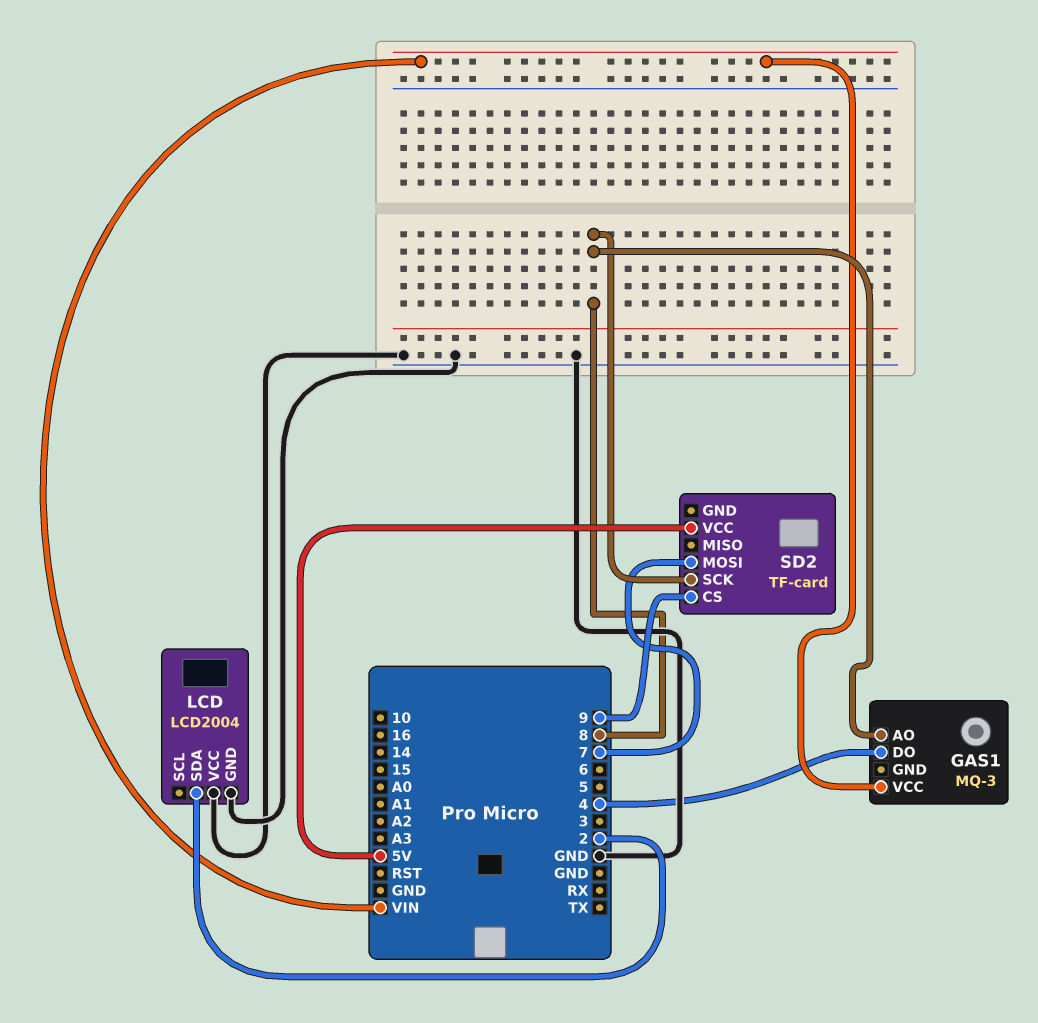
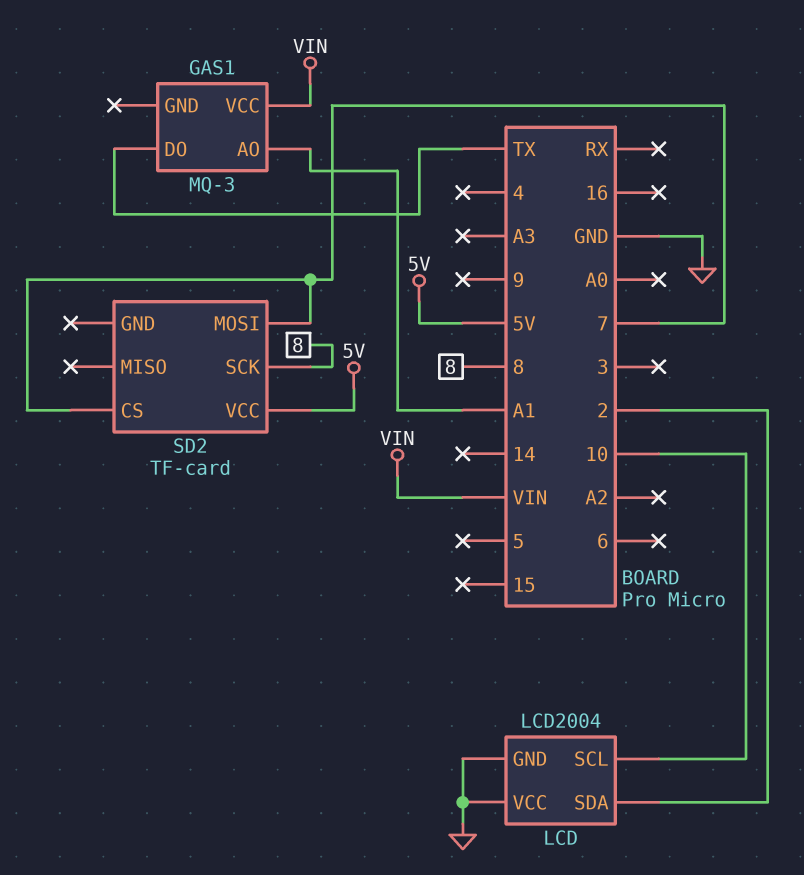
GAS1 pin AO: 8 -> A1
GAS1 pin DO: 4 -> TX
LCD pin SCL: none -> 10
SD2 pin CS: 9 -> 7

